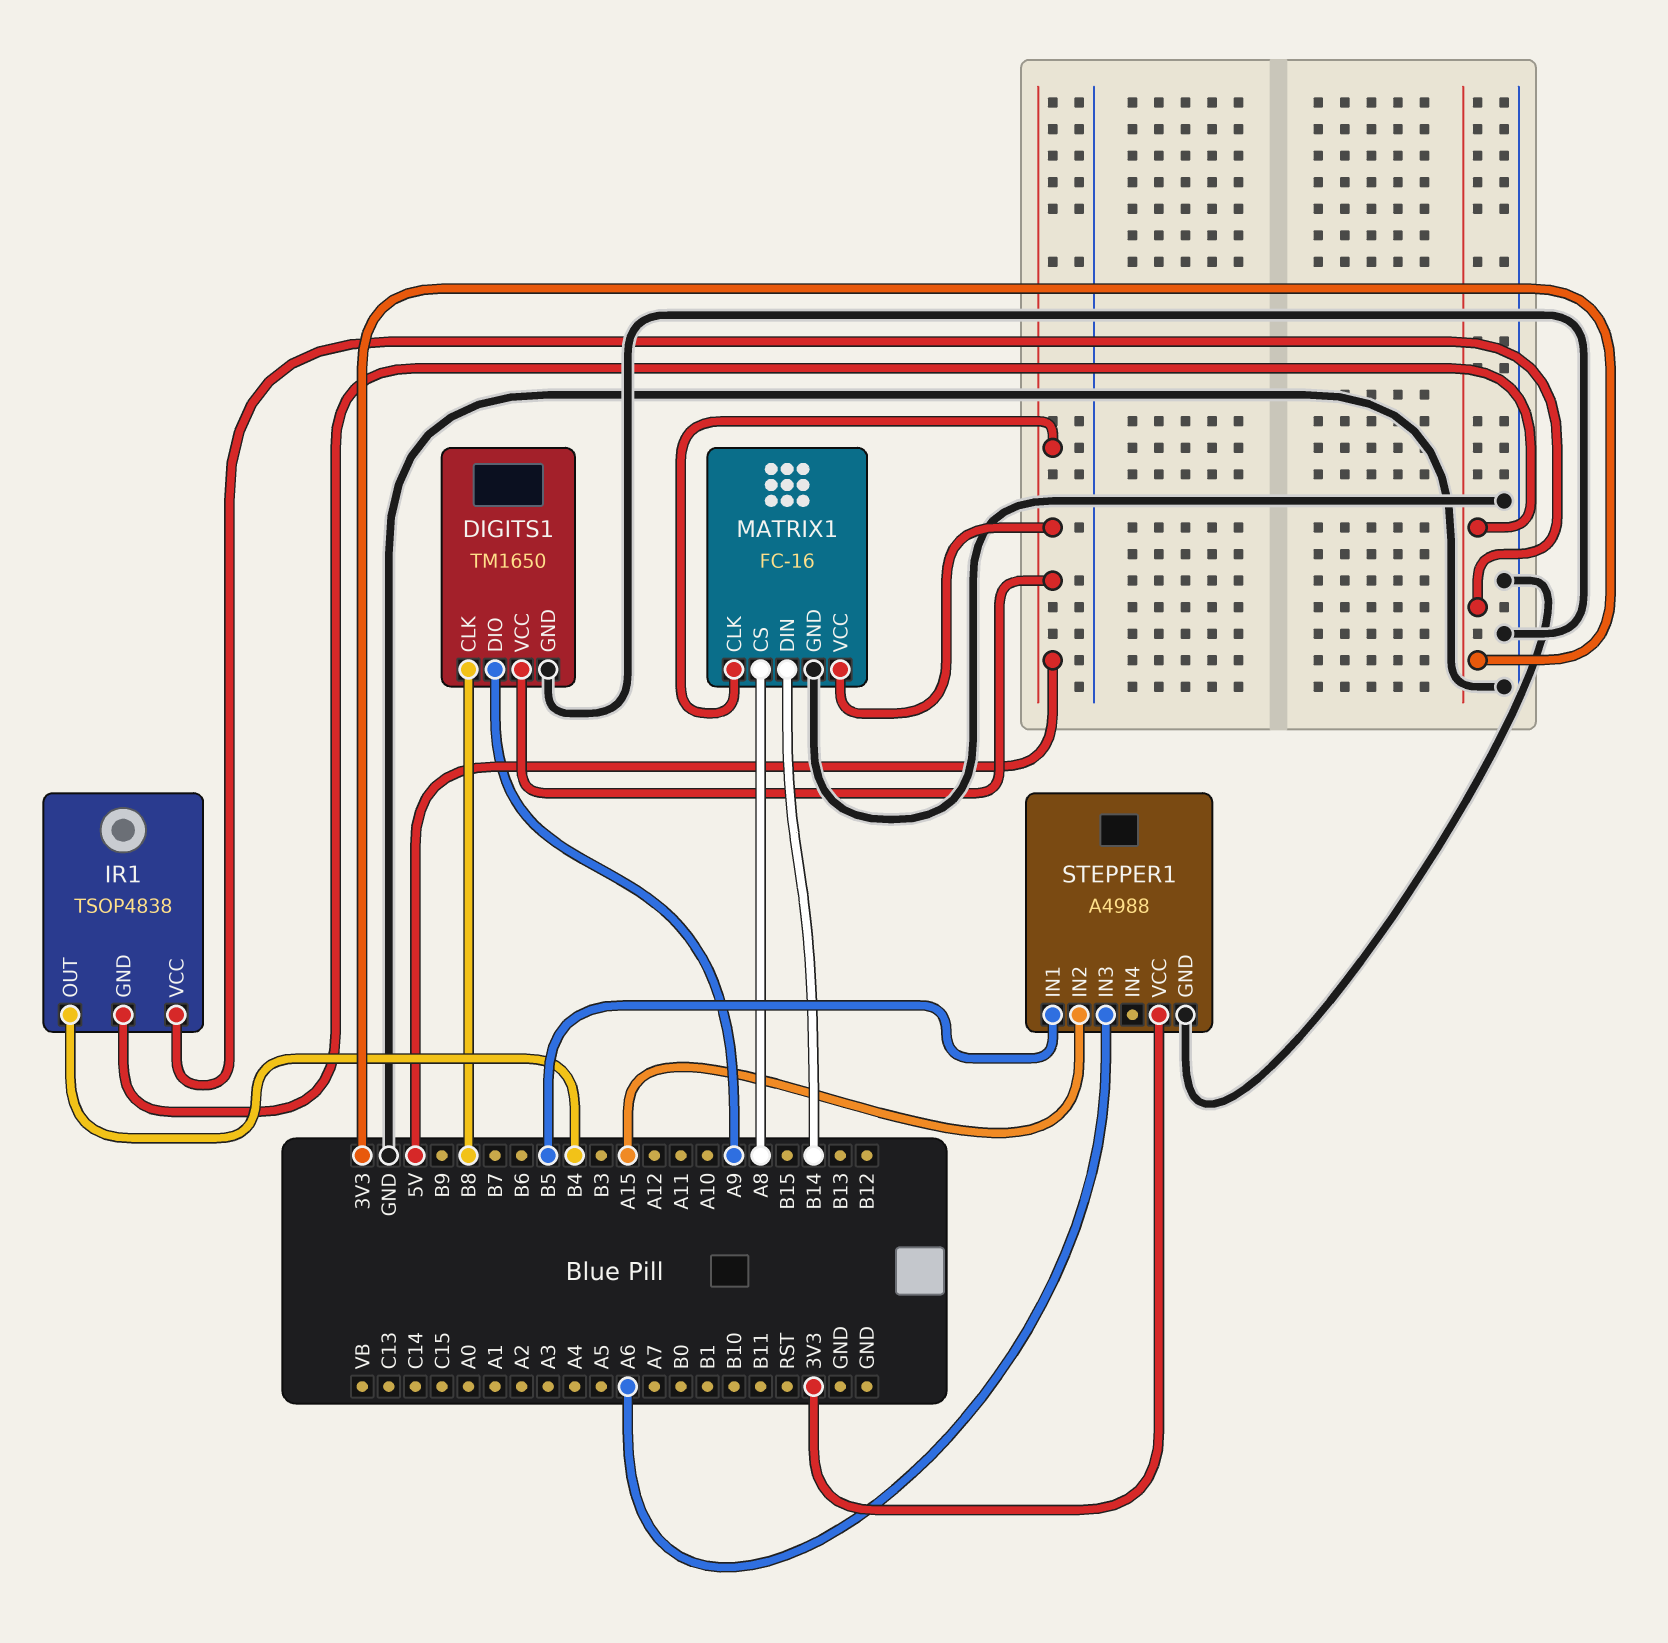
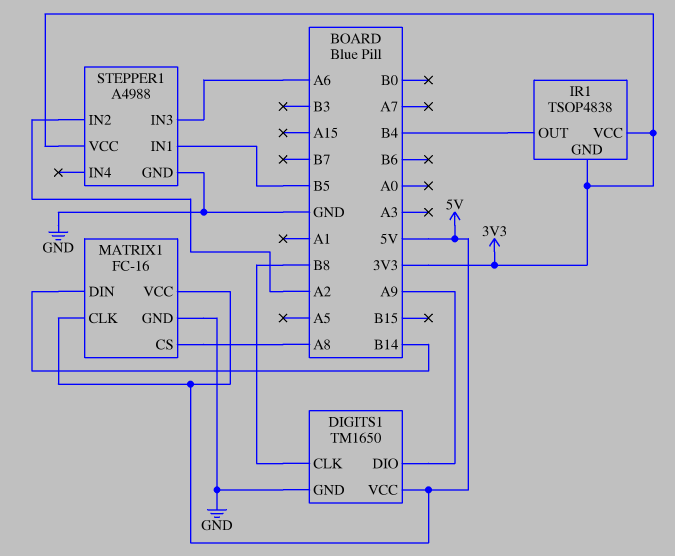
STEPPER1 pin IN2: A15 -> A2

